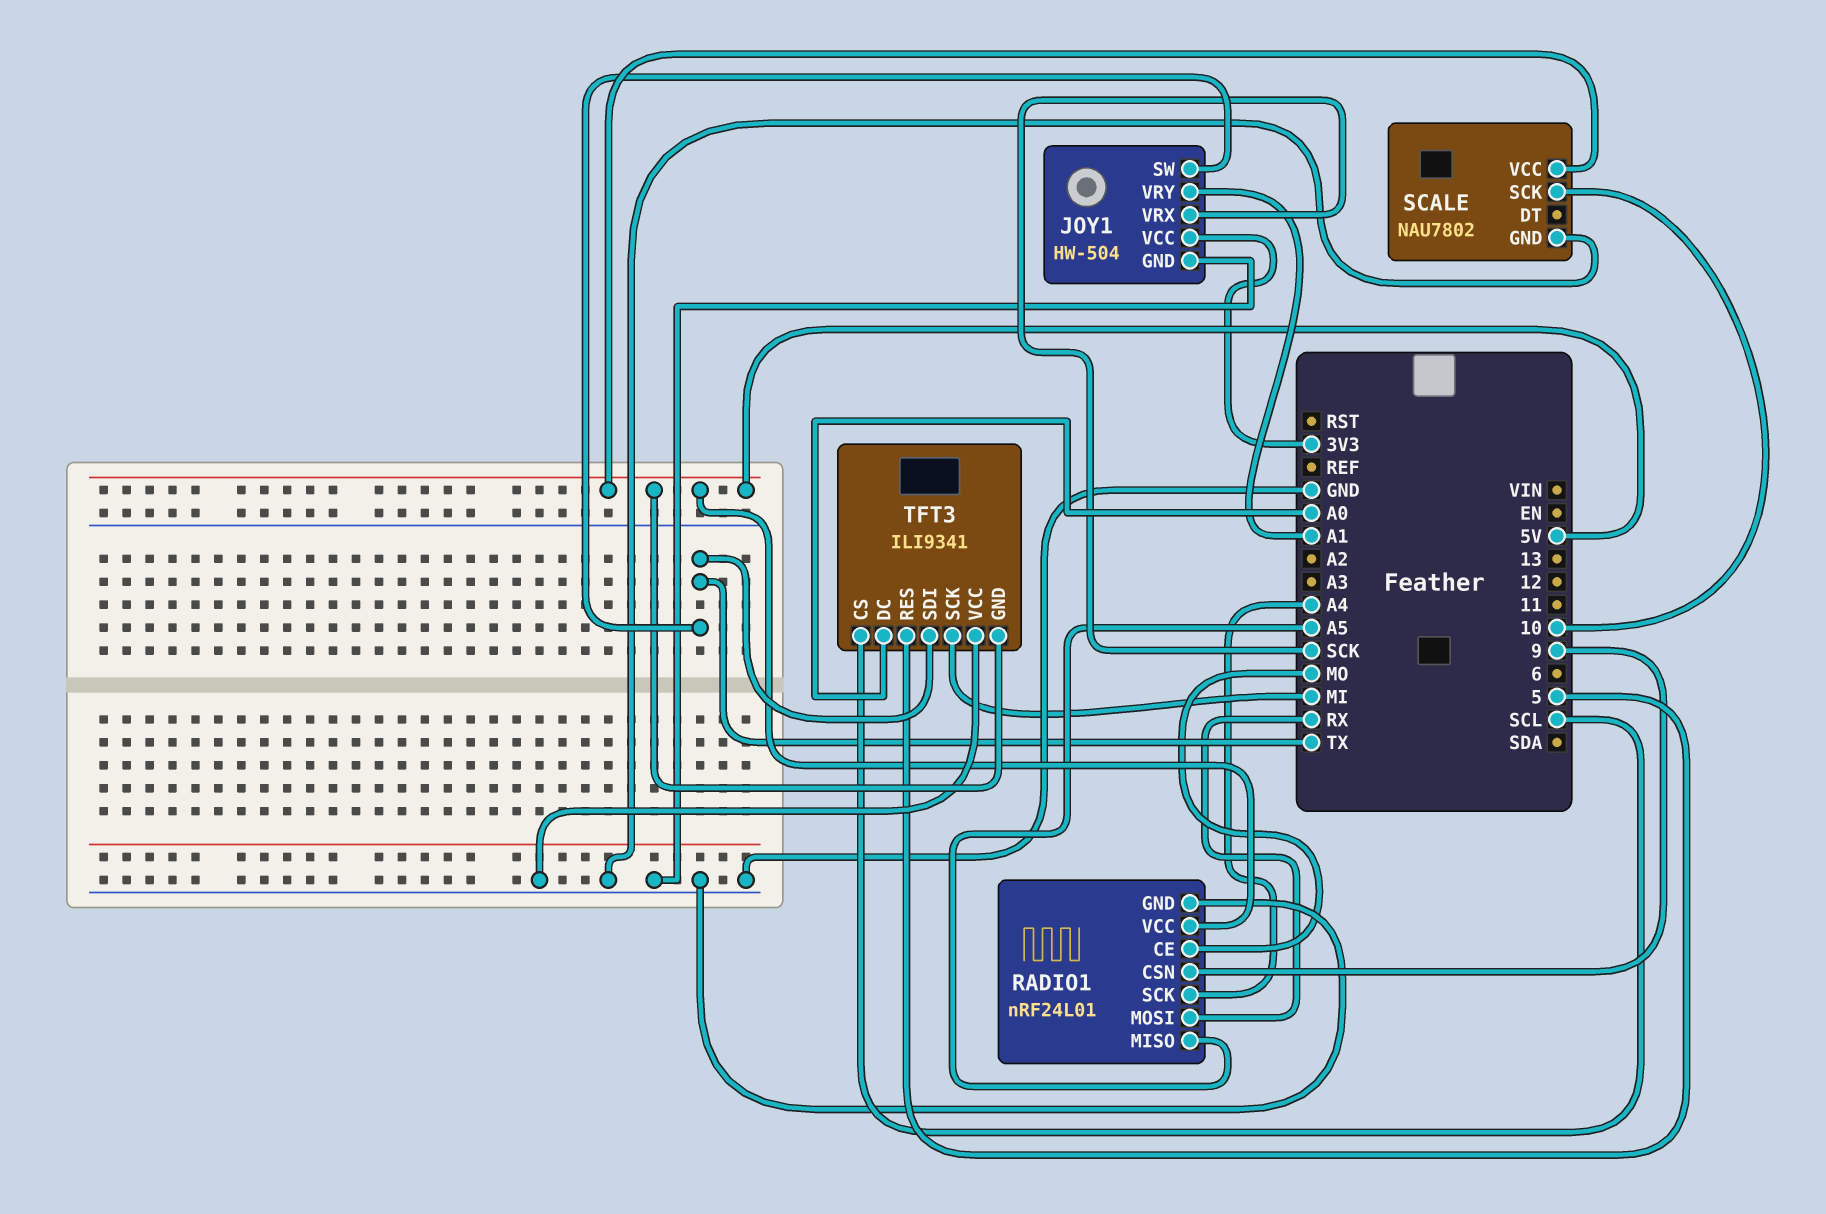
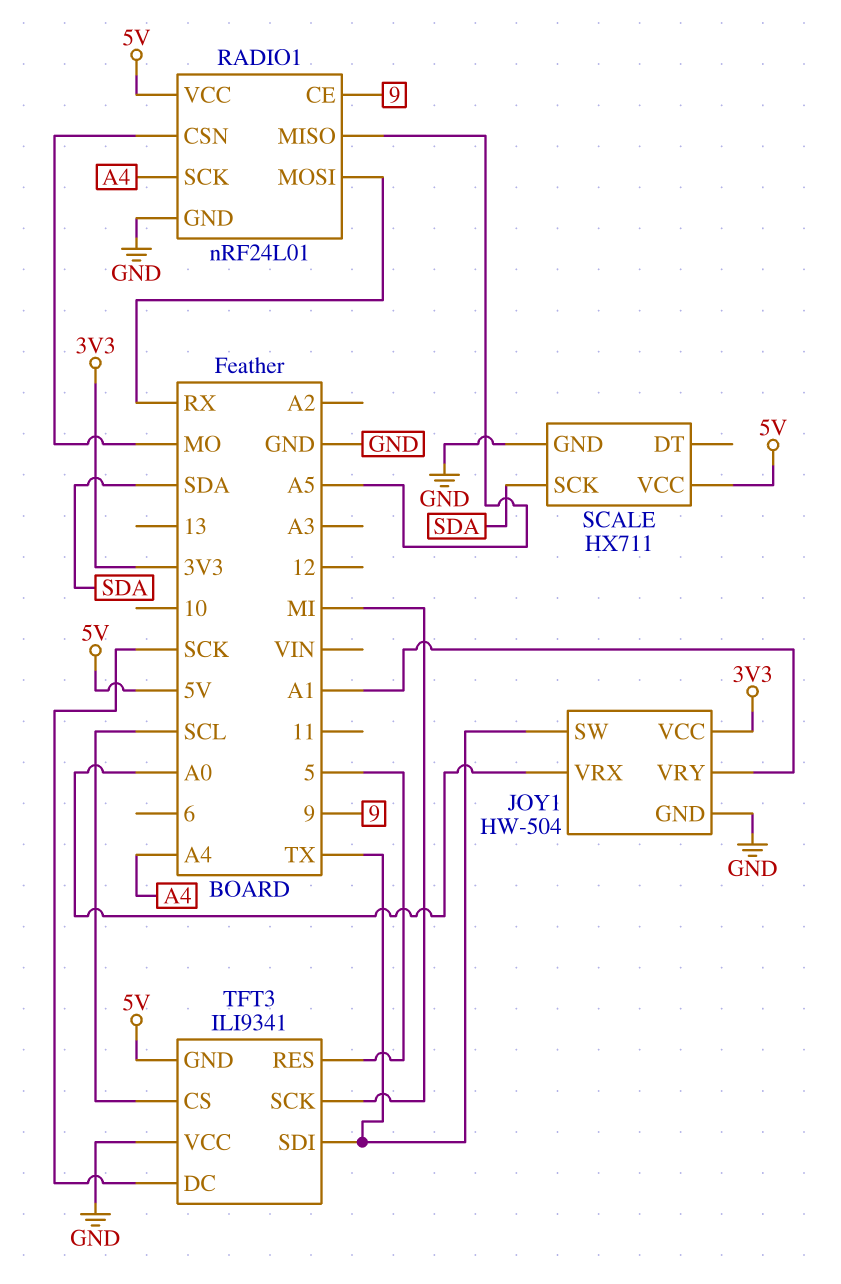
JOY1 pin VRX: SCK -> A0
RADIO1 pin CE: MO -> 9
RADIO1 pin CSN: 9 -> MO
SCALE: NAU7802 -> HX711
SCALE pin SCK: 10 -> SDA
TFT3 pin DC: A0 -> SCK

